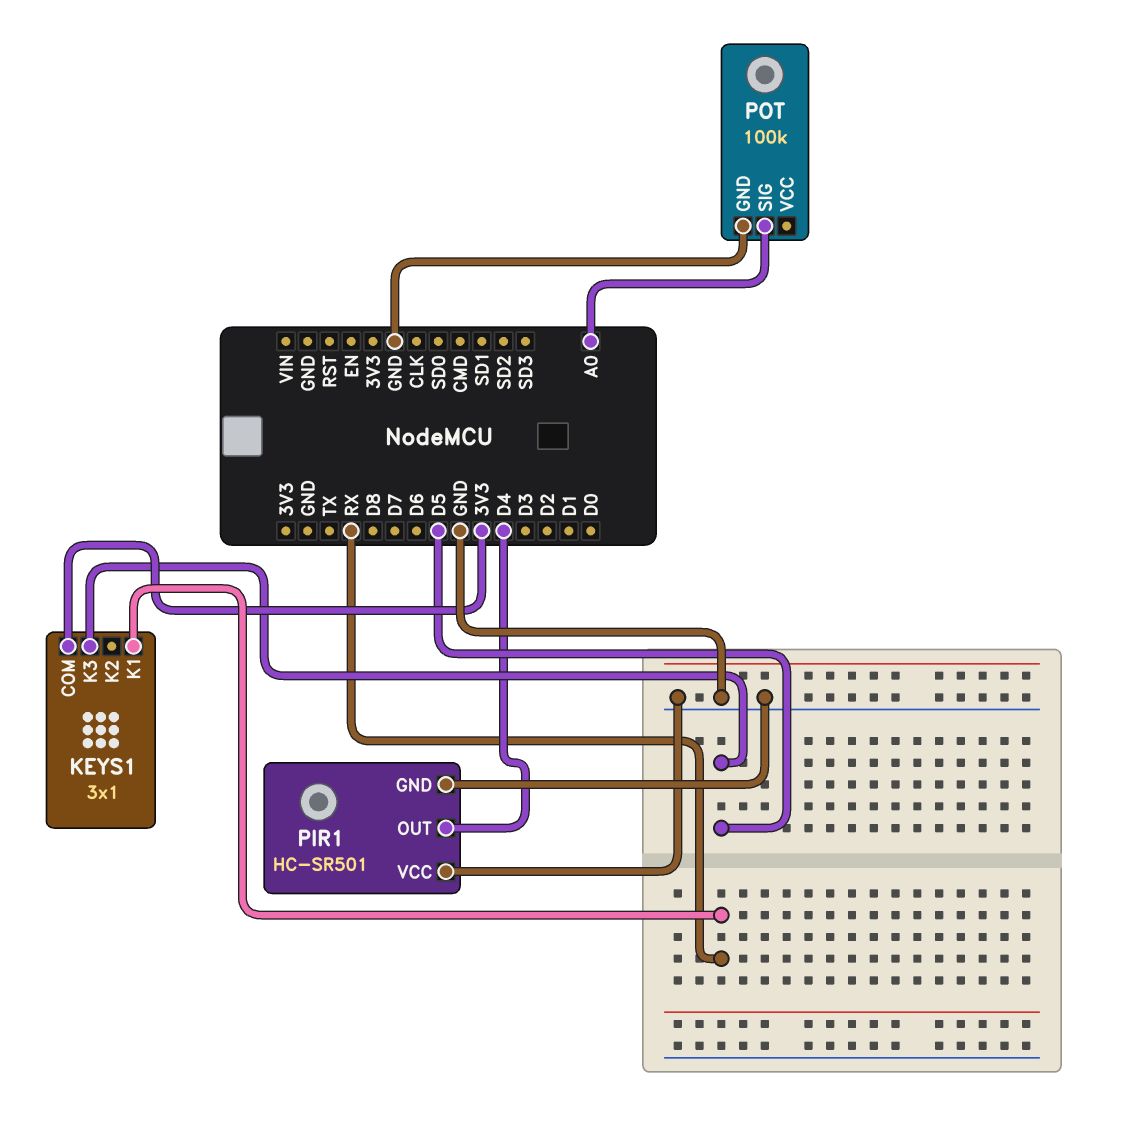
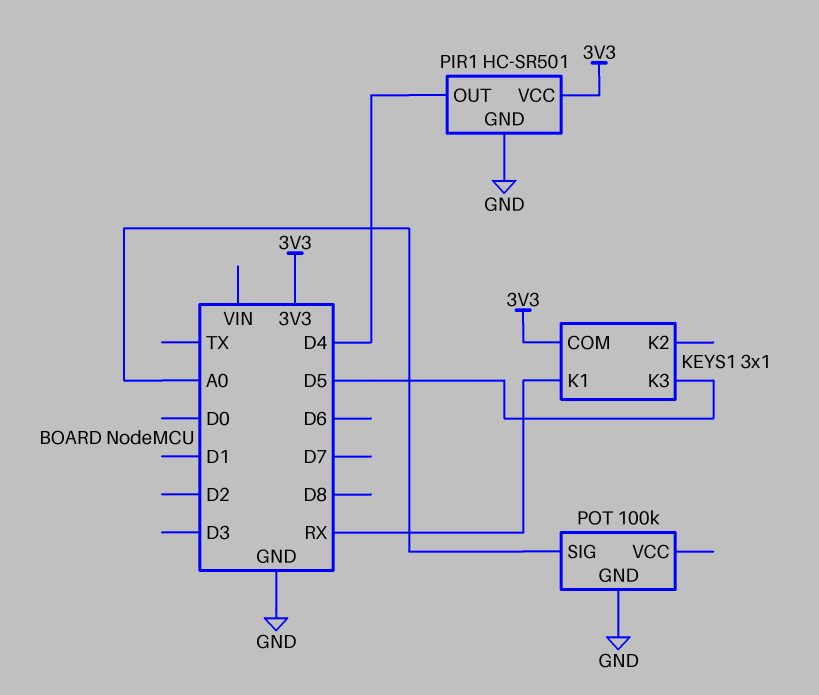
PIR1 pin VCC: GND -> 3V3

